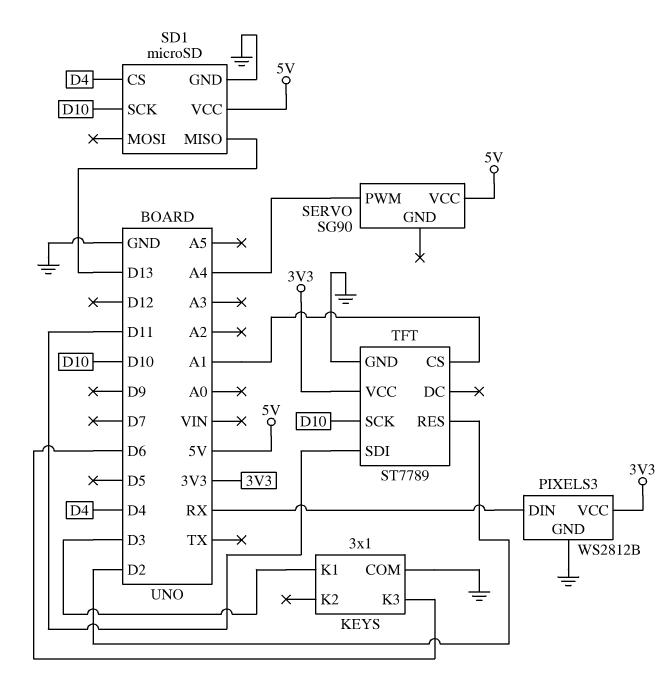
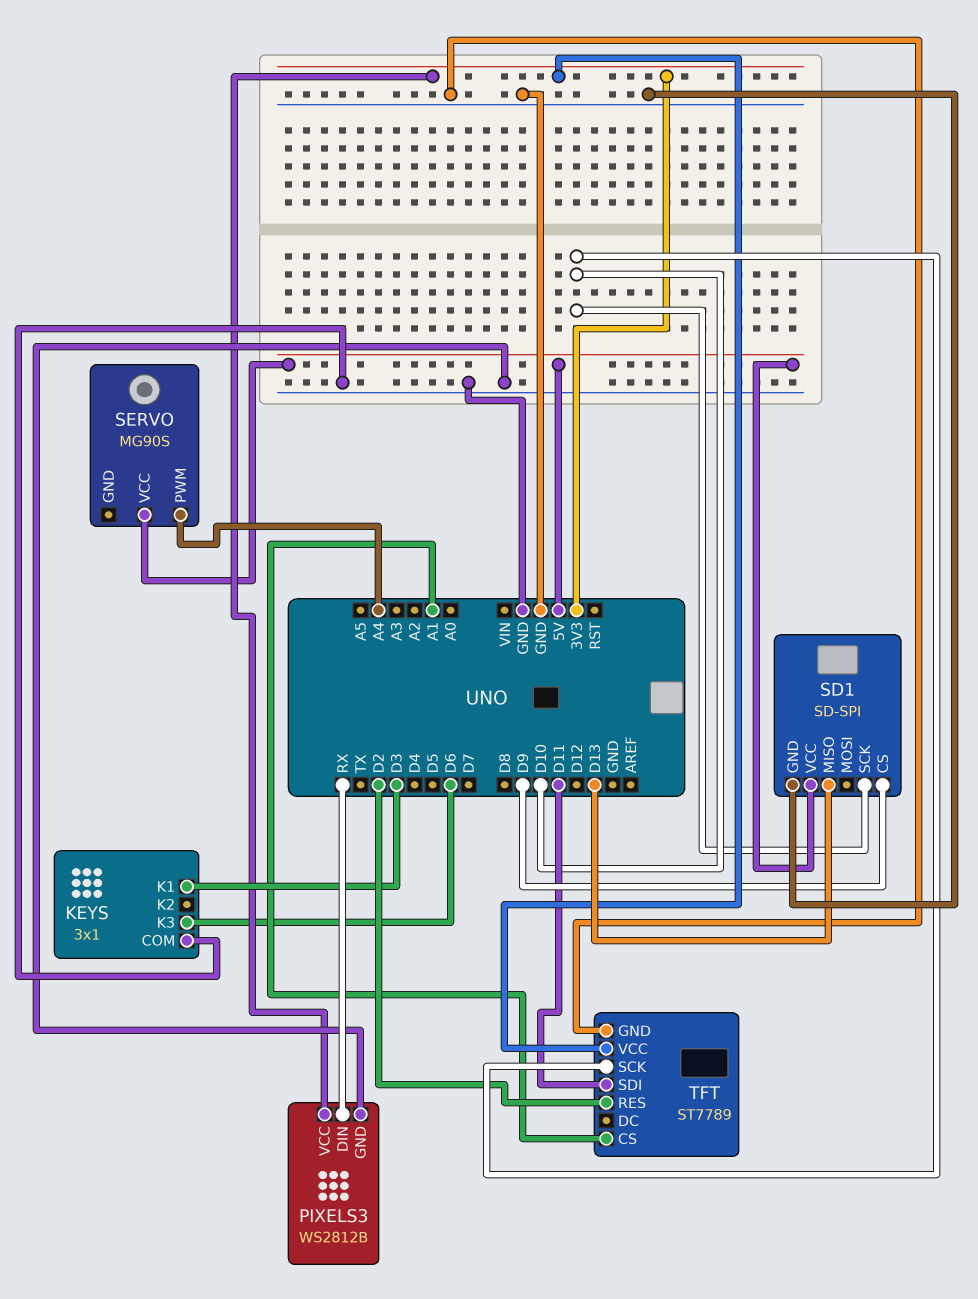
SD1: microSD -> SD-SPI
SD1 pin CS: D4 -> D9
SERVO: SG90 -> MG90S

